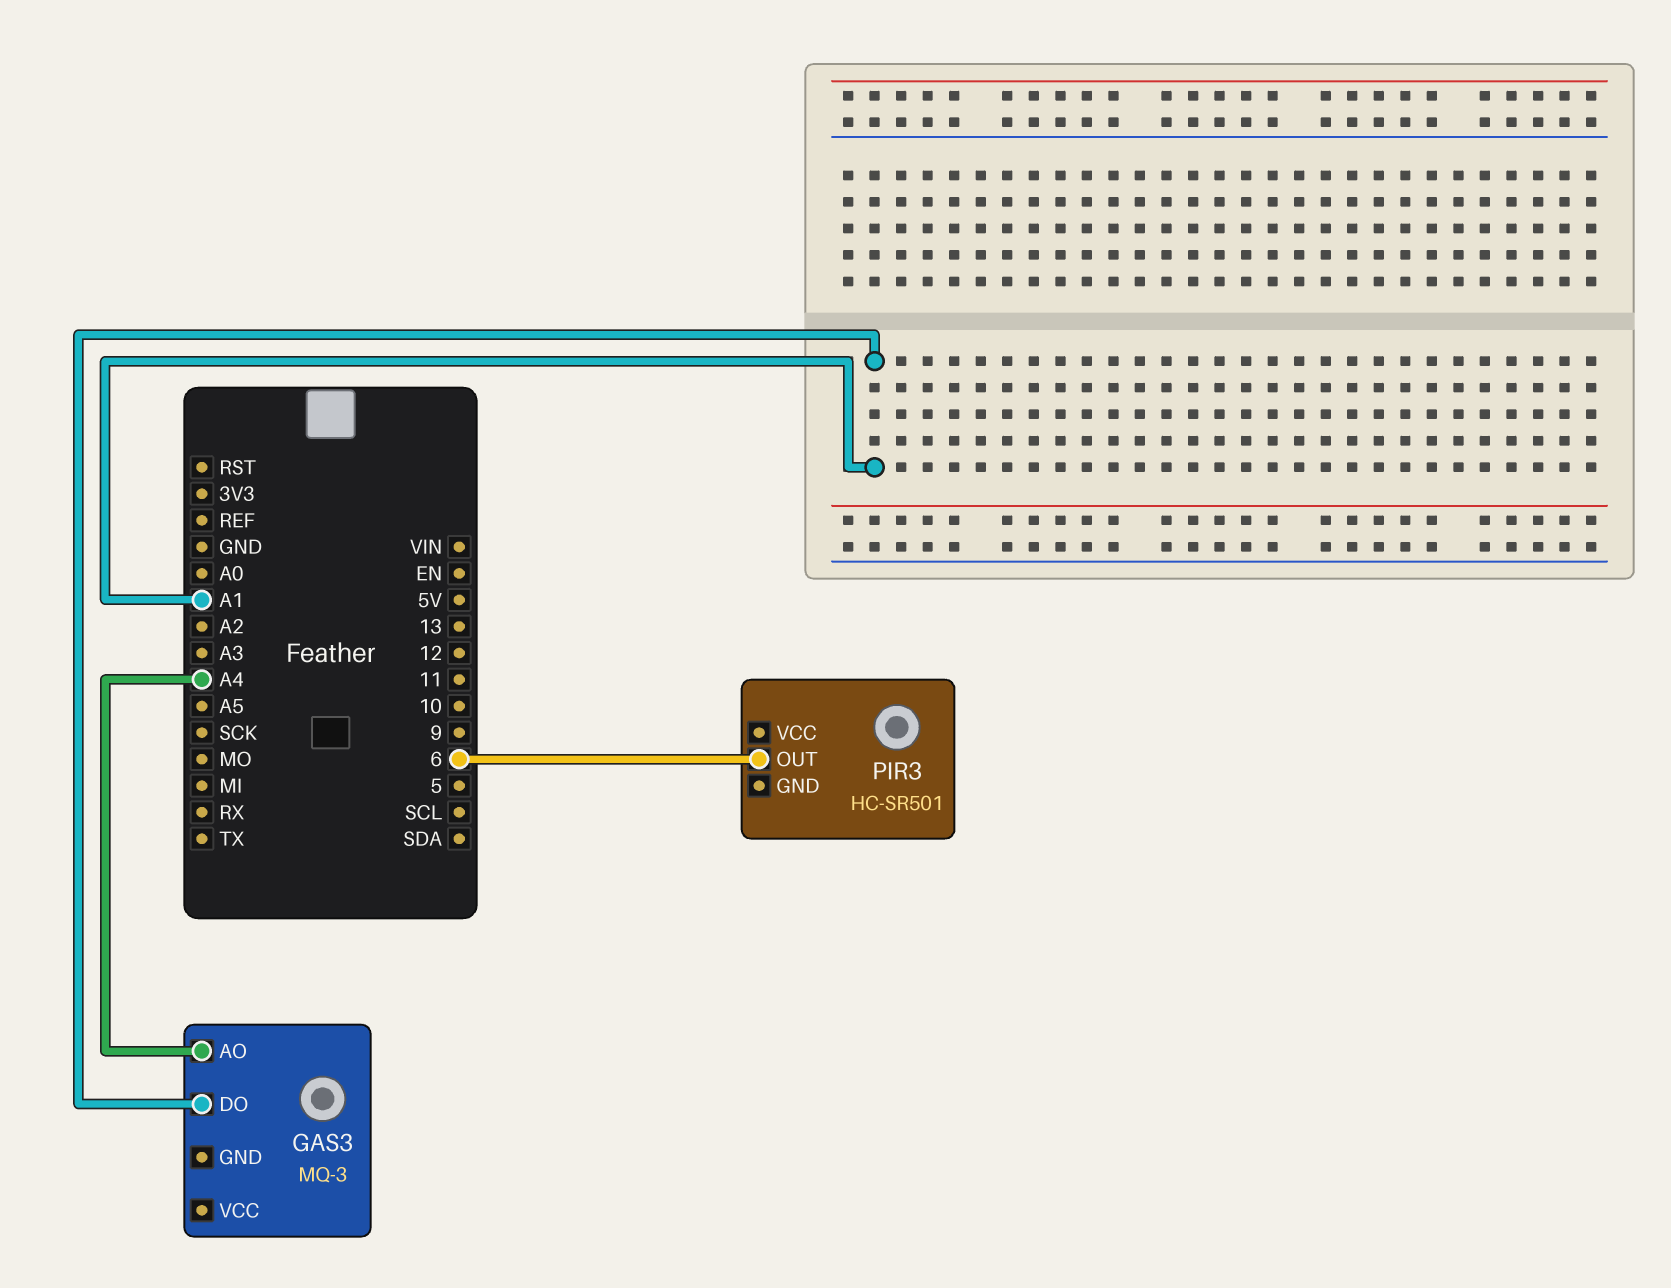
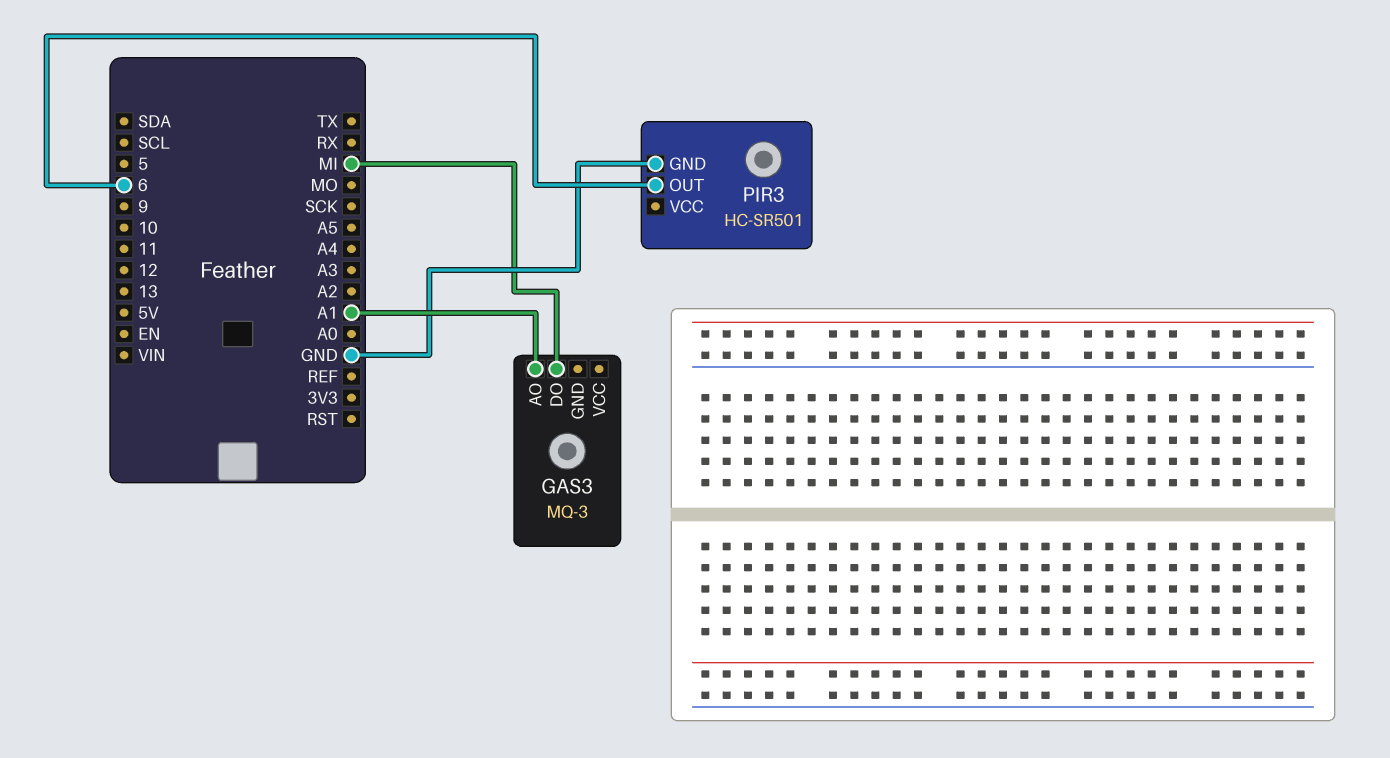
GAS3 pin AO: A4 -> A1
GAS3 pin DO: A1 -> MI
PIR3 pin GND: none -> GND

